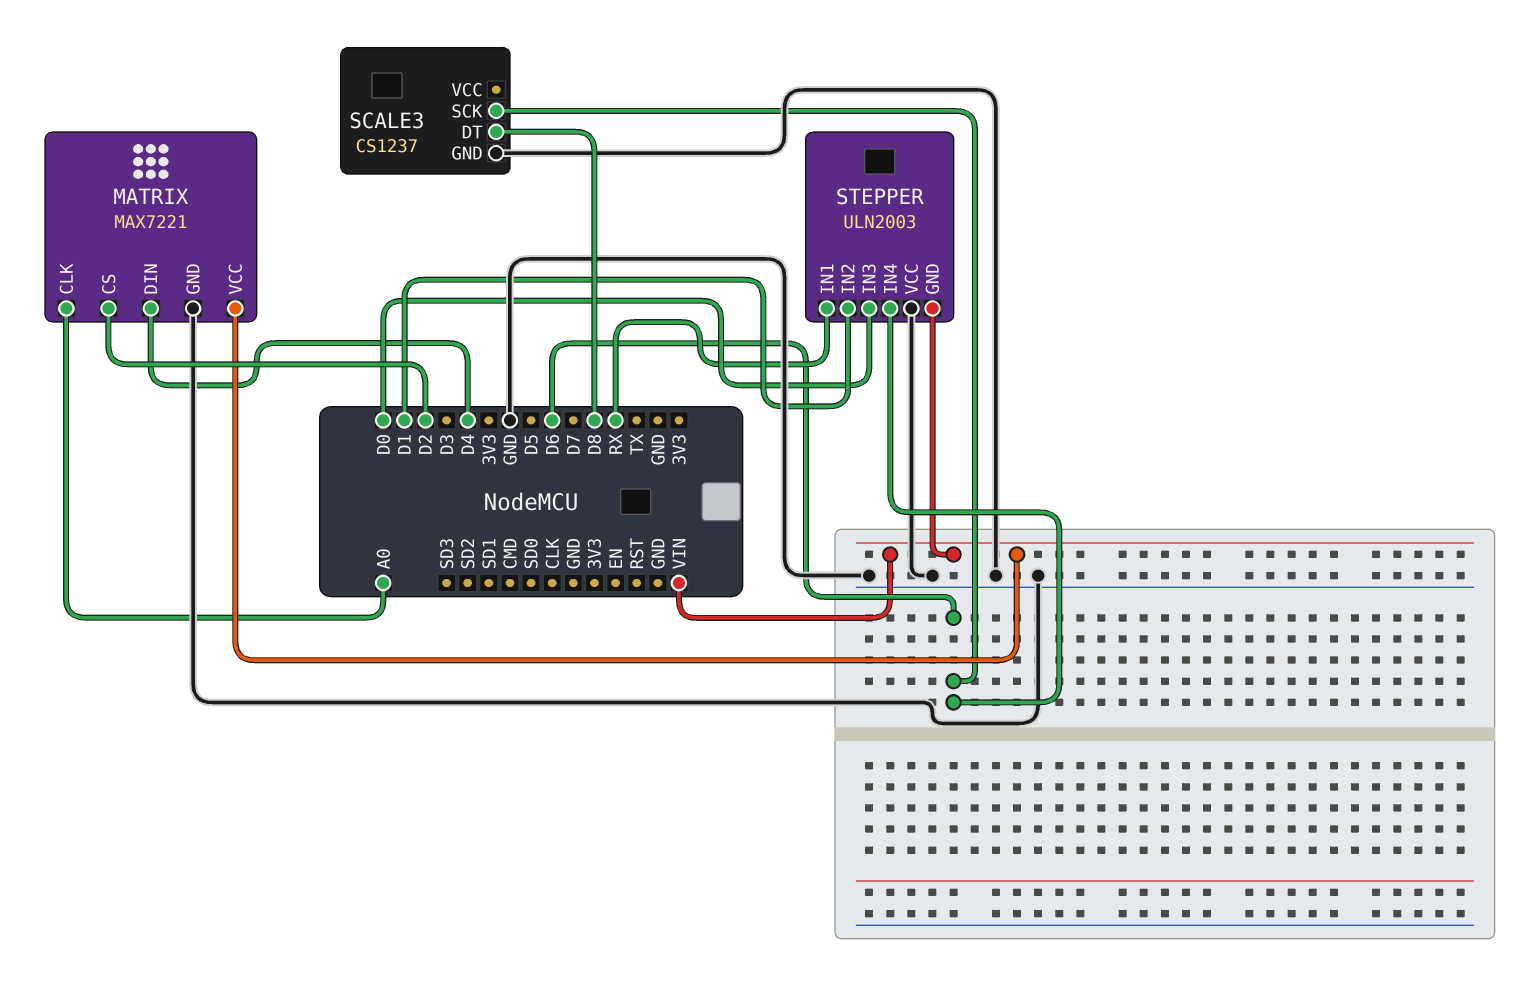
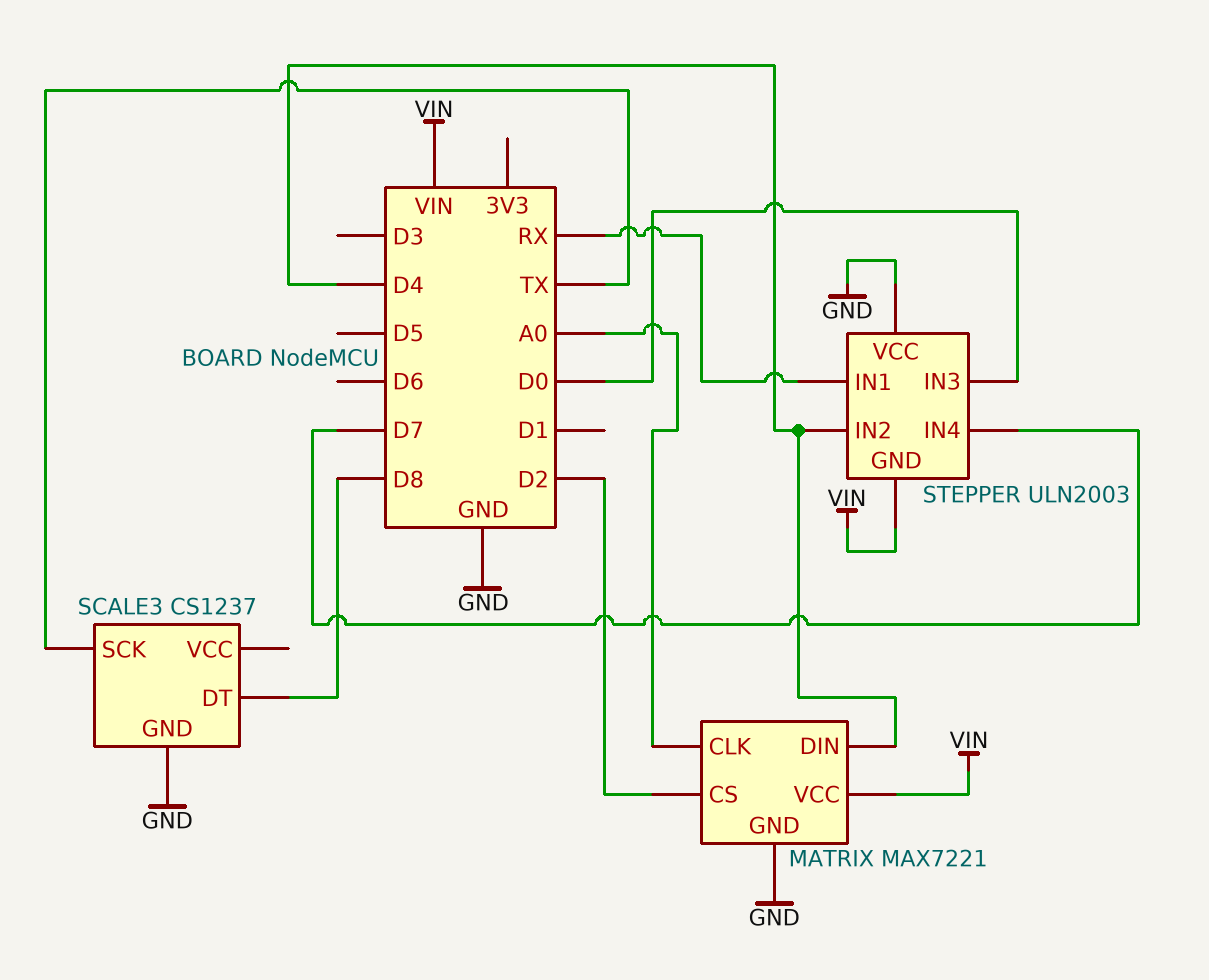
SCALE3 pin SCK: D6 -> TX
STEPPER pin IN2: D1 -> D4
STEPPER pin IN4: D6 -> D7

